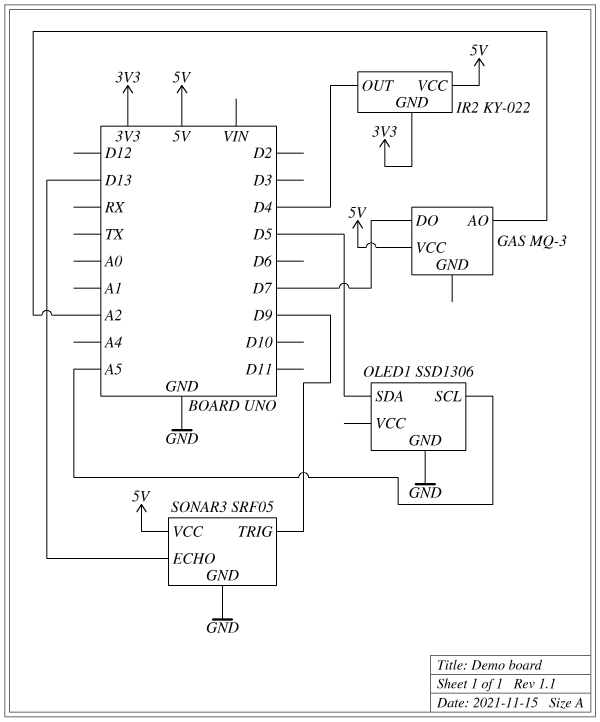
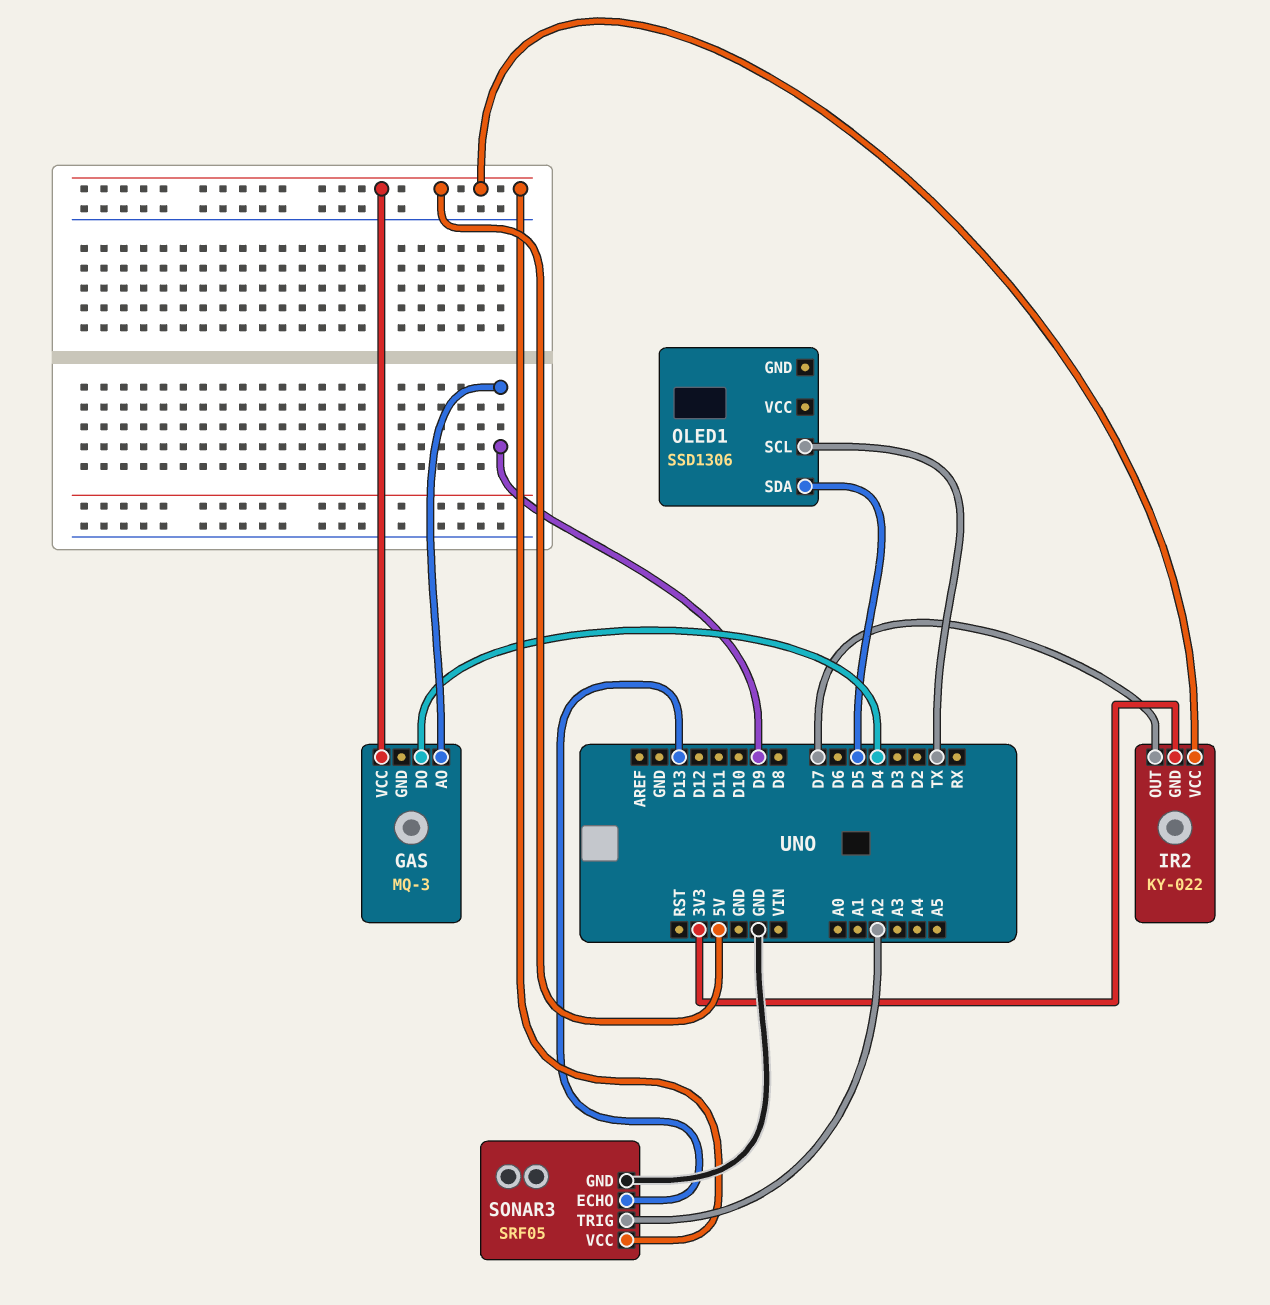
GAS pin AO: A2 -> D9
GAS pin DO: D7 -> D4
IR2 pin OUT: D4 -> D7
OLED1 pin GND: GND -> none
OLED1 pin SCL: A5 -> TX
SONAR3 pin TRIG: D9 -> A2

